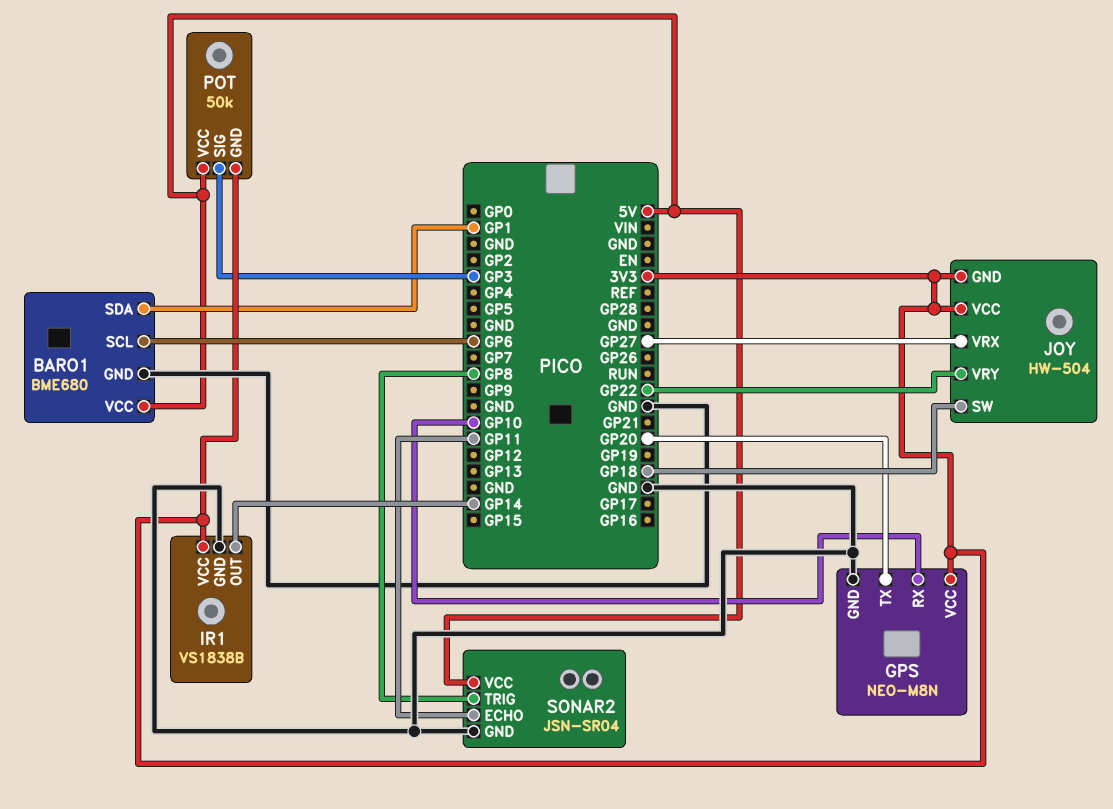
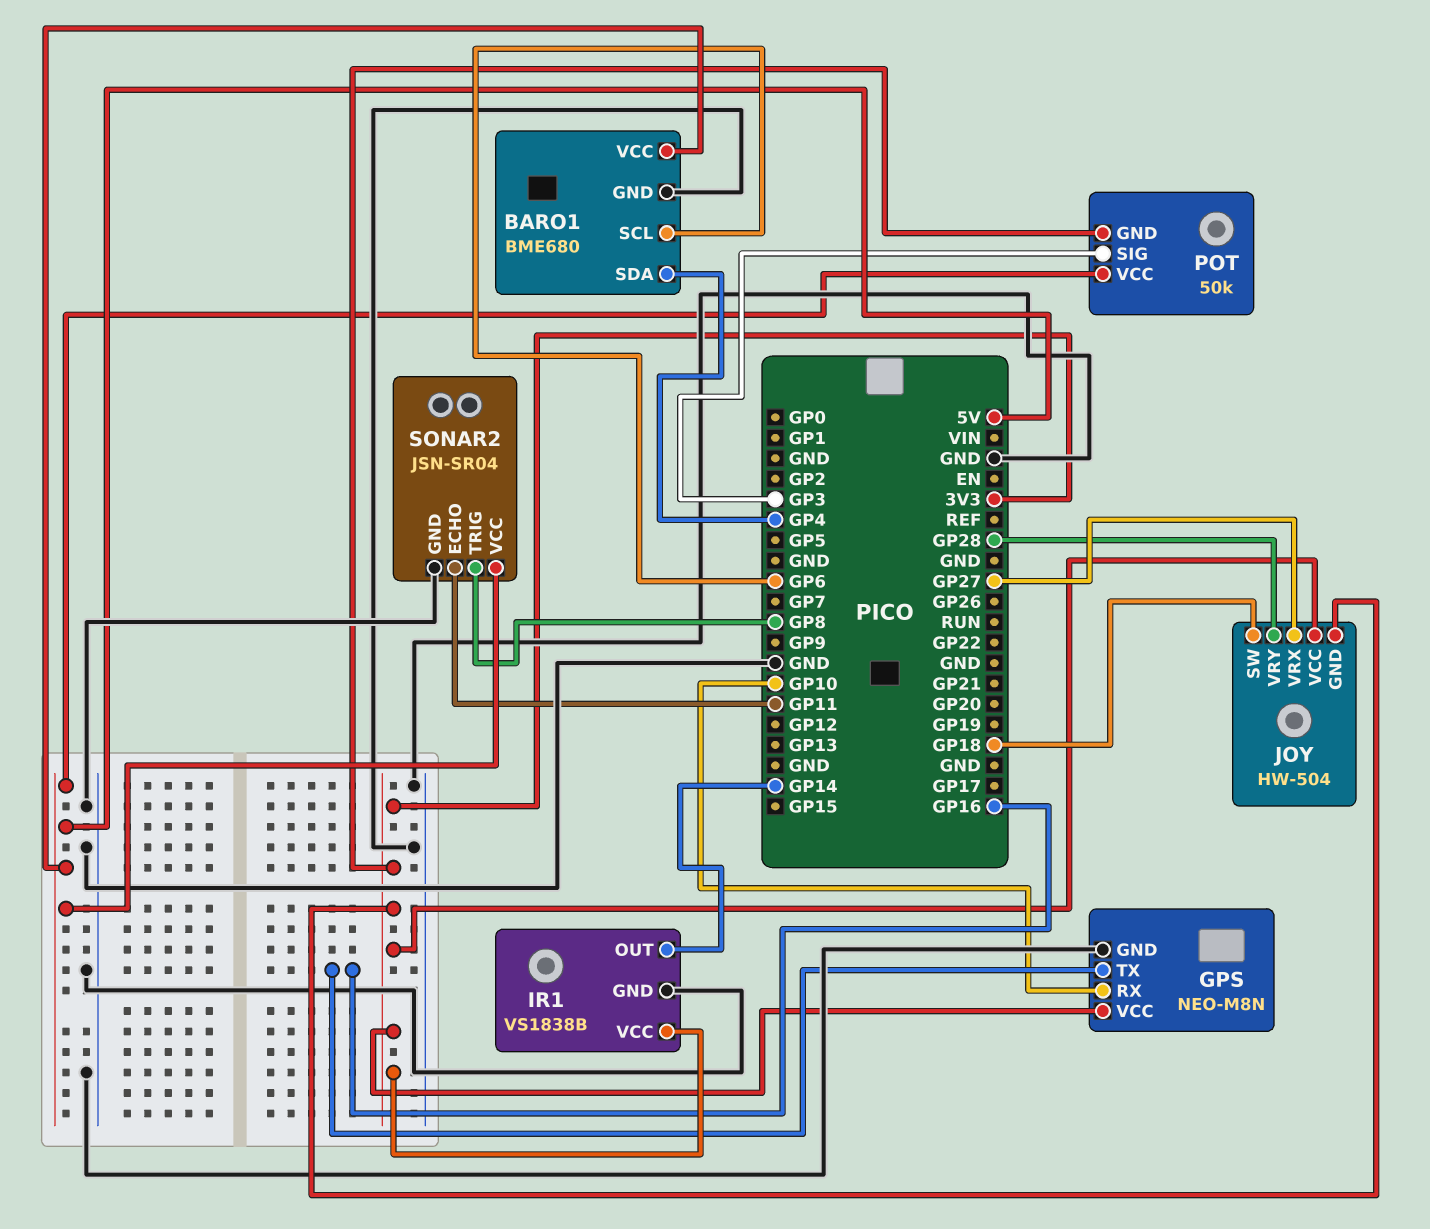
BARO1 pin SDA: GP1 -> GP4
GPS pin TX: GP20 -> GP16
JOY pin VRY: GP22 -> GP28

